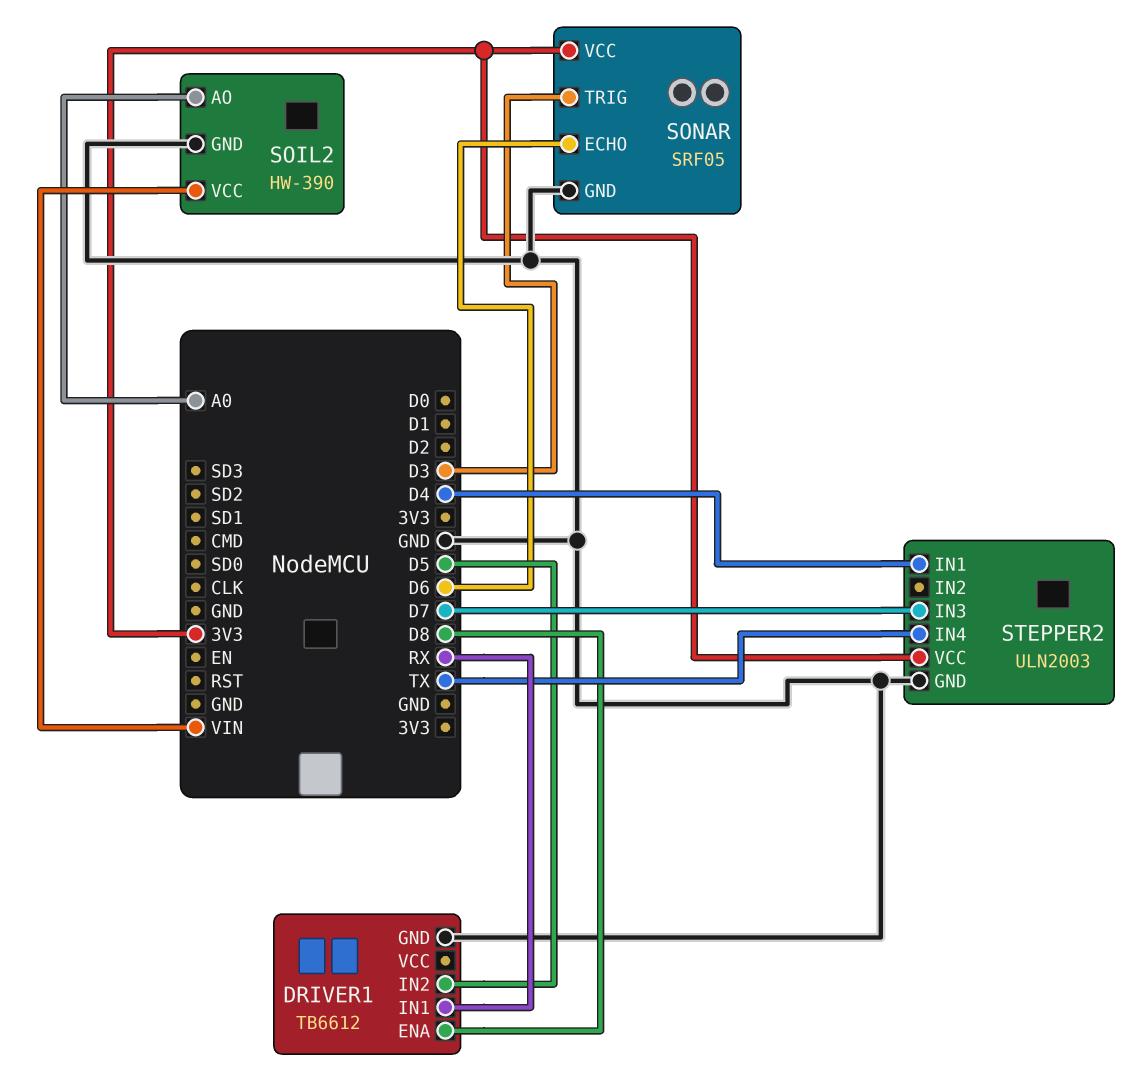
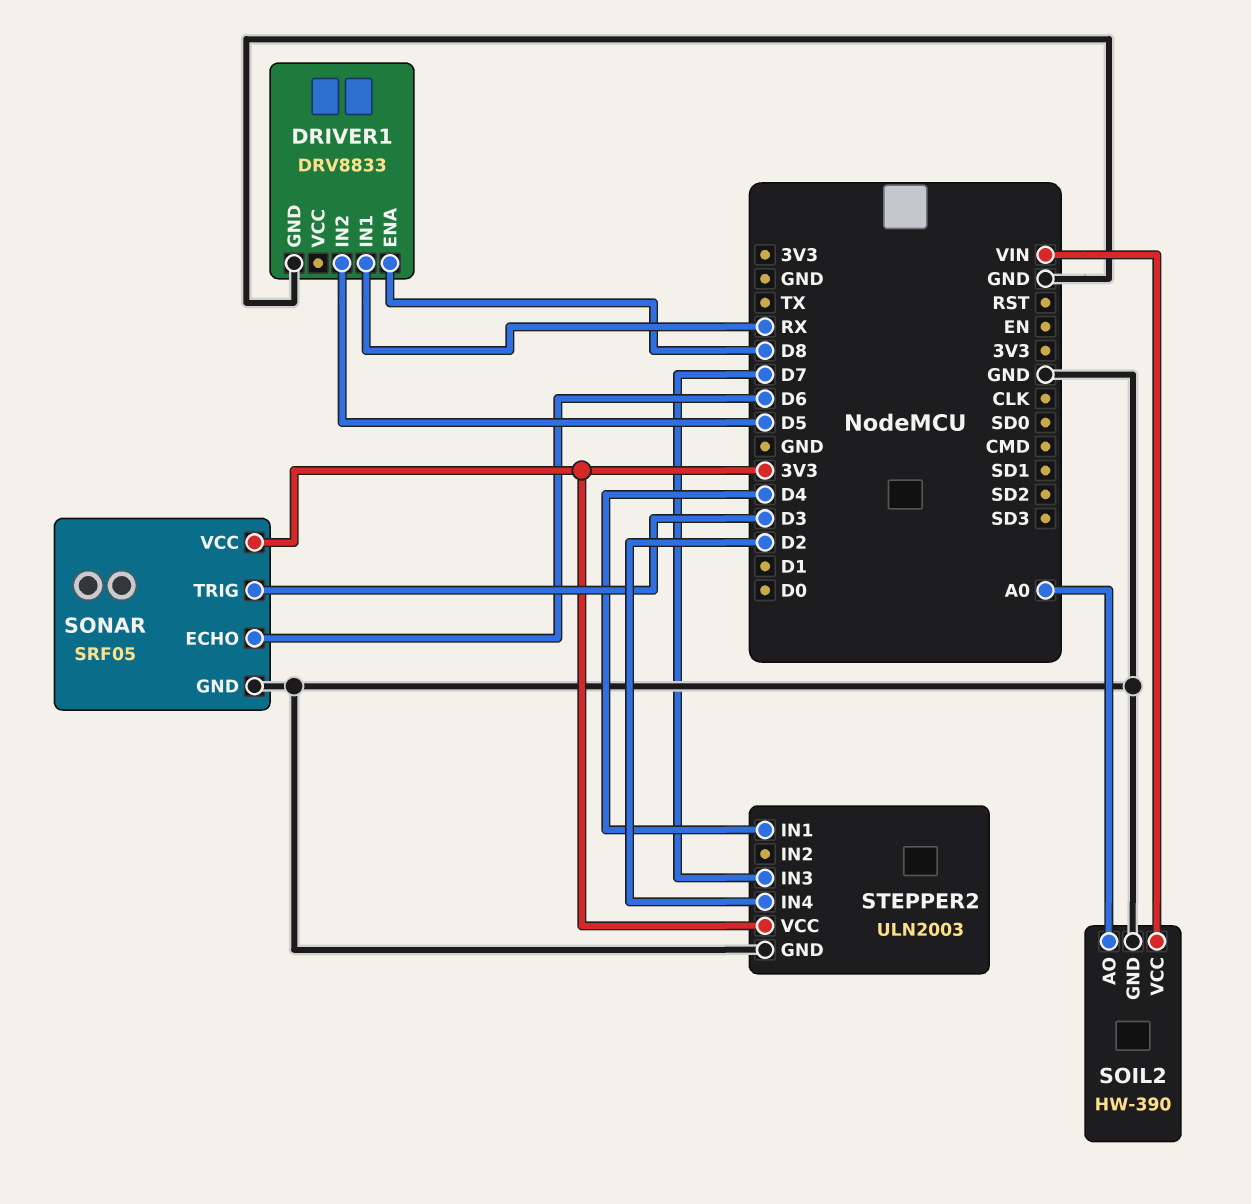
DRIVER1: TB6612 -> DRV8833
STEPPER2 pin IN4: TX -> D2

